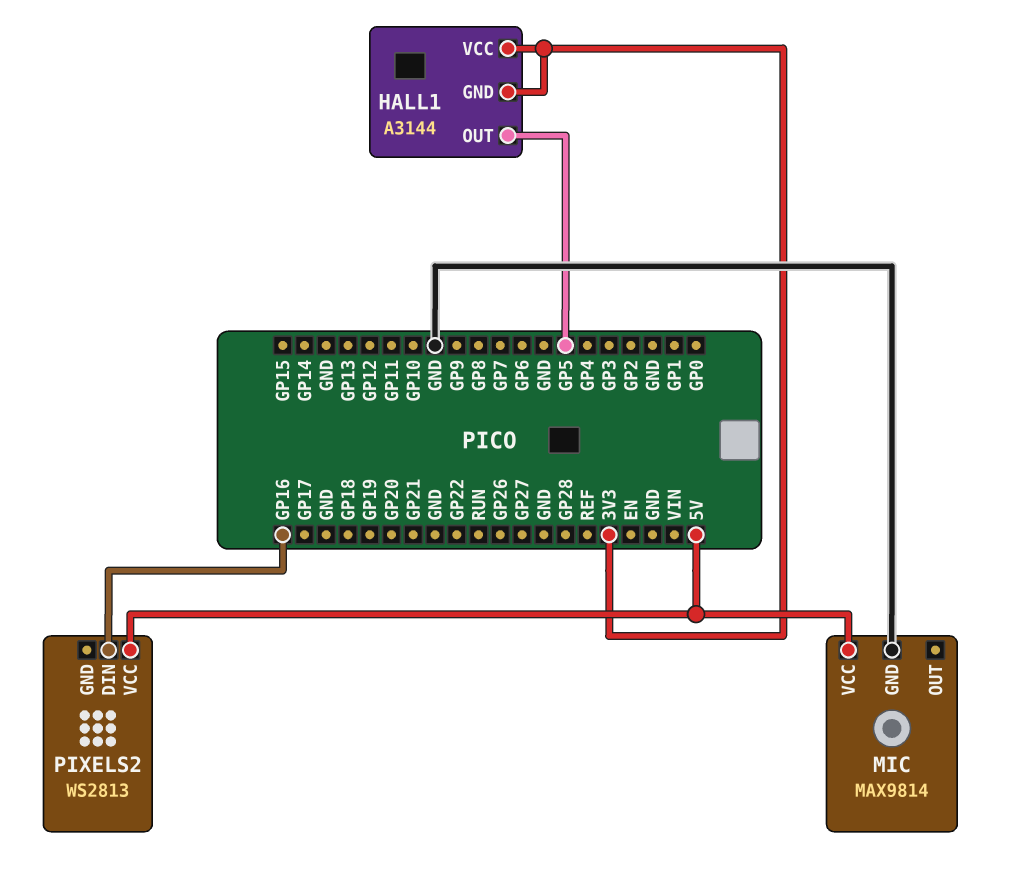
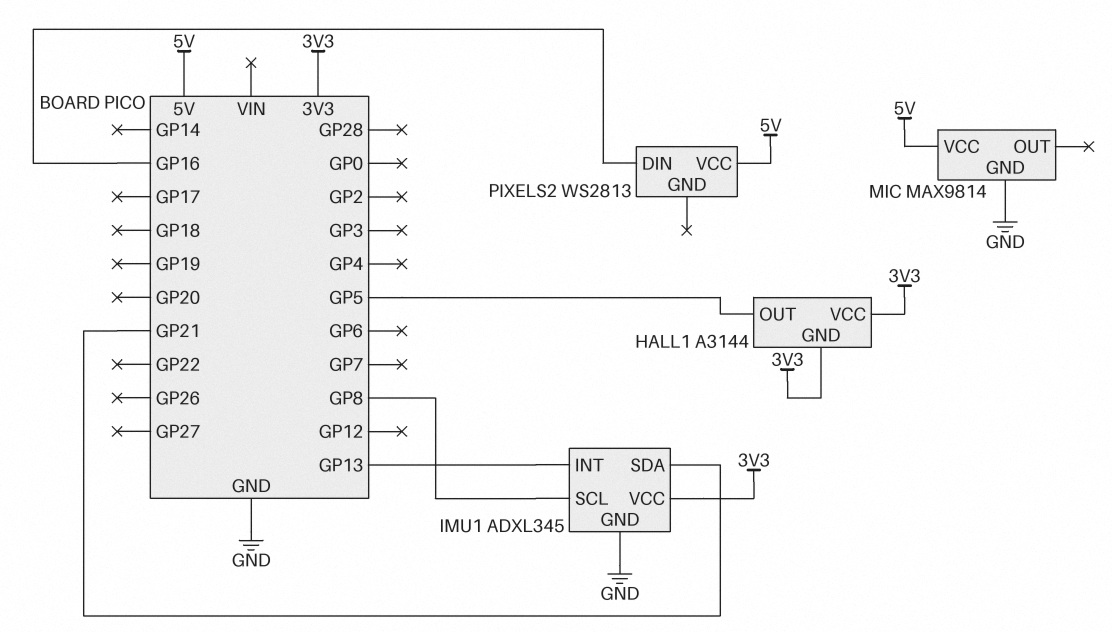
IMU1: none -> ADXL345
IMU1 pin GND: none -> GND
IMU1 pin INT: none -> GP13
IMU1 pin SCL: none -> GP8
IMU1 pin SDA: none -> GP21
IMU1 pin VCC: none -> 3V3

